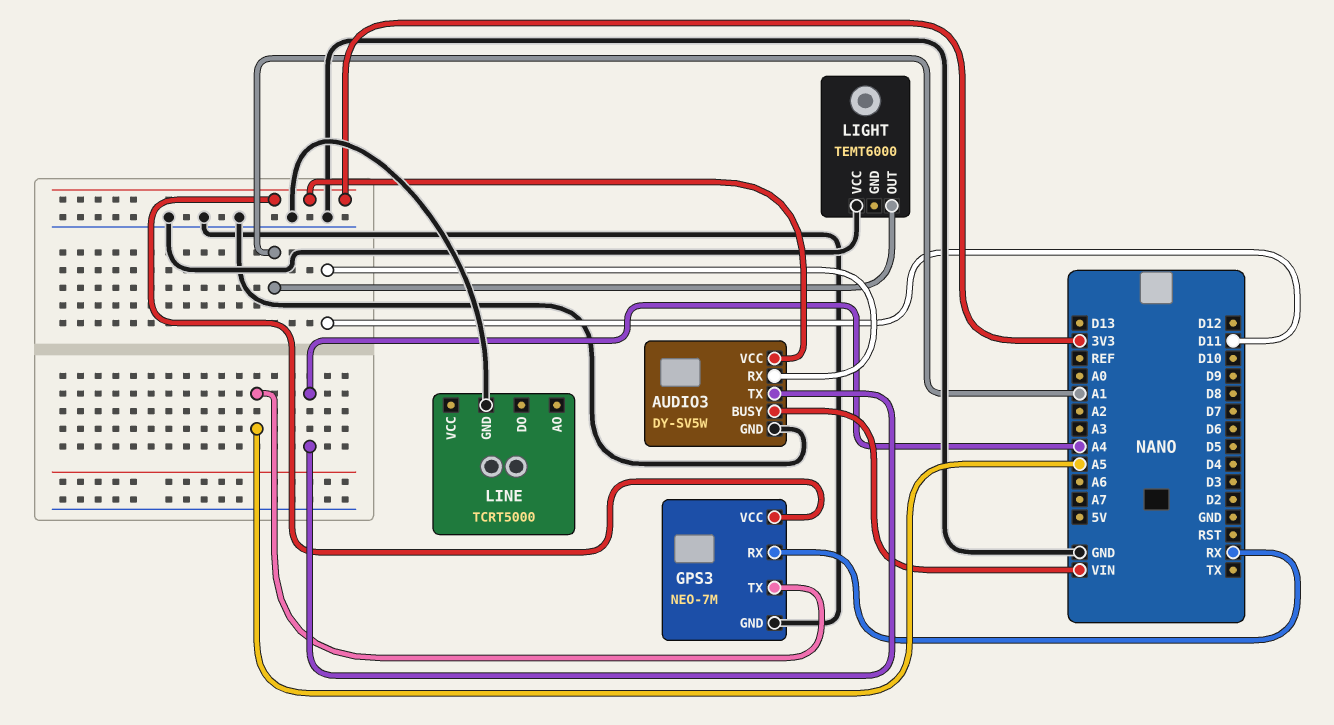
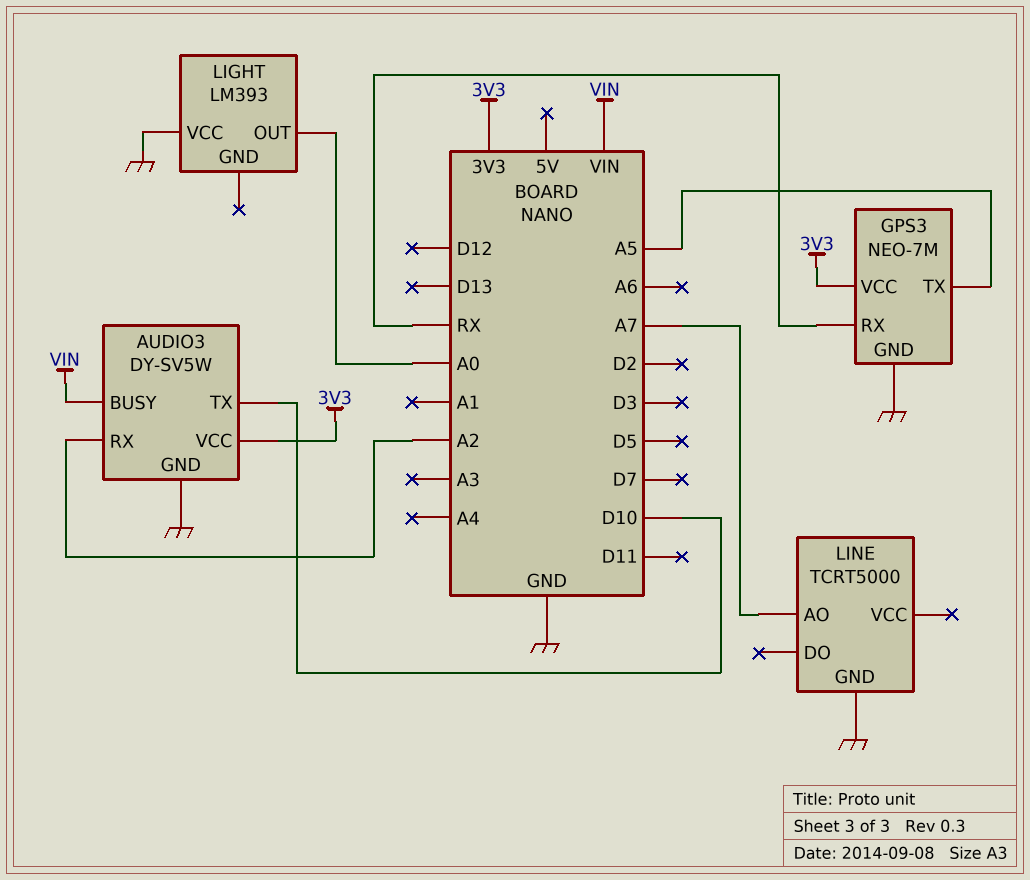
AUDIO3 pin RX: D11 -> A2
AUDIO3 pin TX: A4 -> D10
LIGHT: TEMT6000 -> LM393
LIGHT pin OUT: A1 -> A0
LINE pin AO: none -> A7

